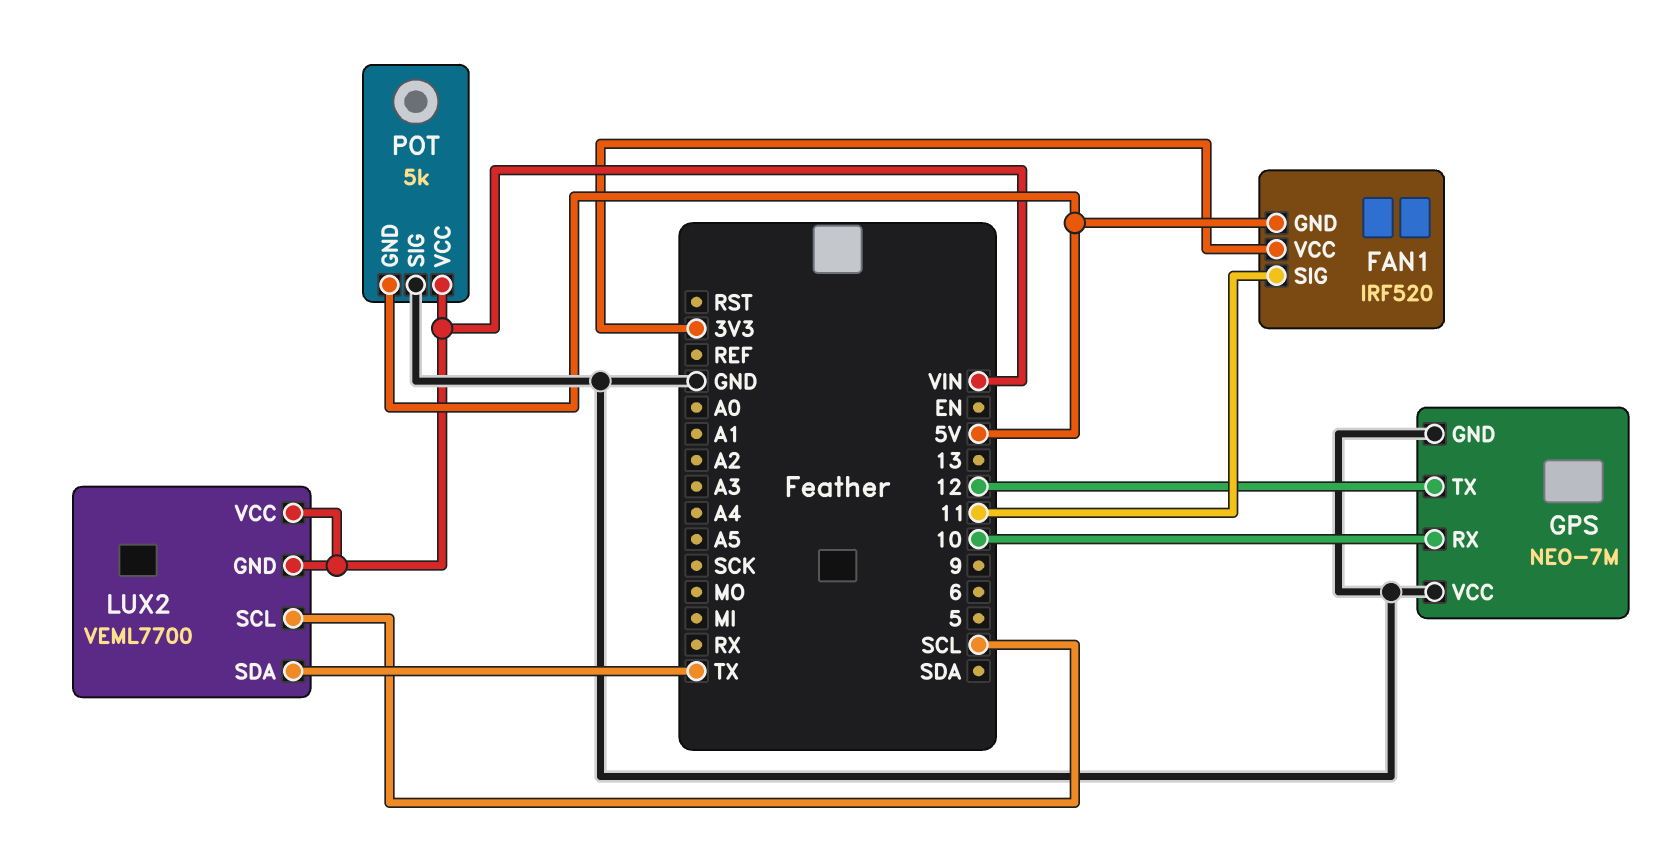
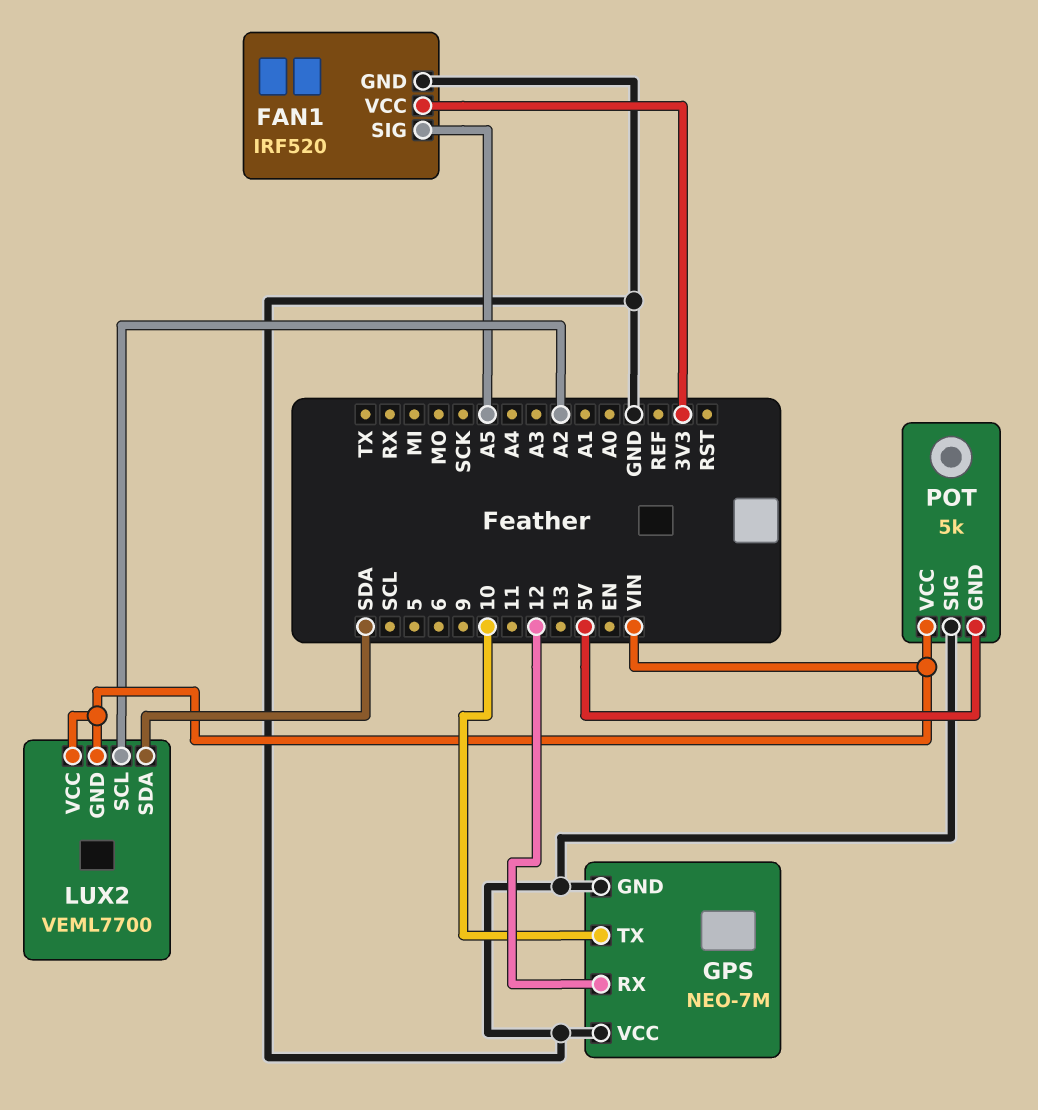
FAN1 pin GND: 5V -> GND
FAN1 pin SIG: 11 -> A5
GPS pin RX: 10 -> 12
GPS pin TX: 12 -> 10
LUX2 pin SCL: SCL -> A2
LUX2 pin SDA: TX -> SDA

